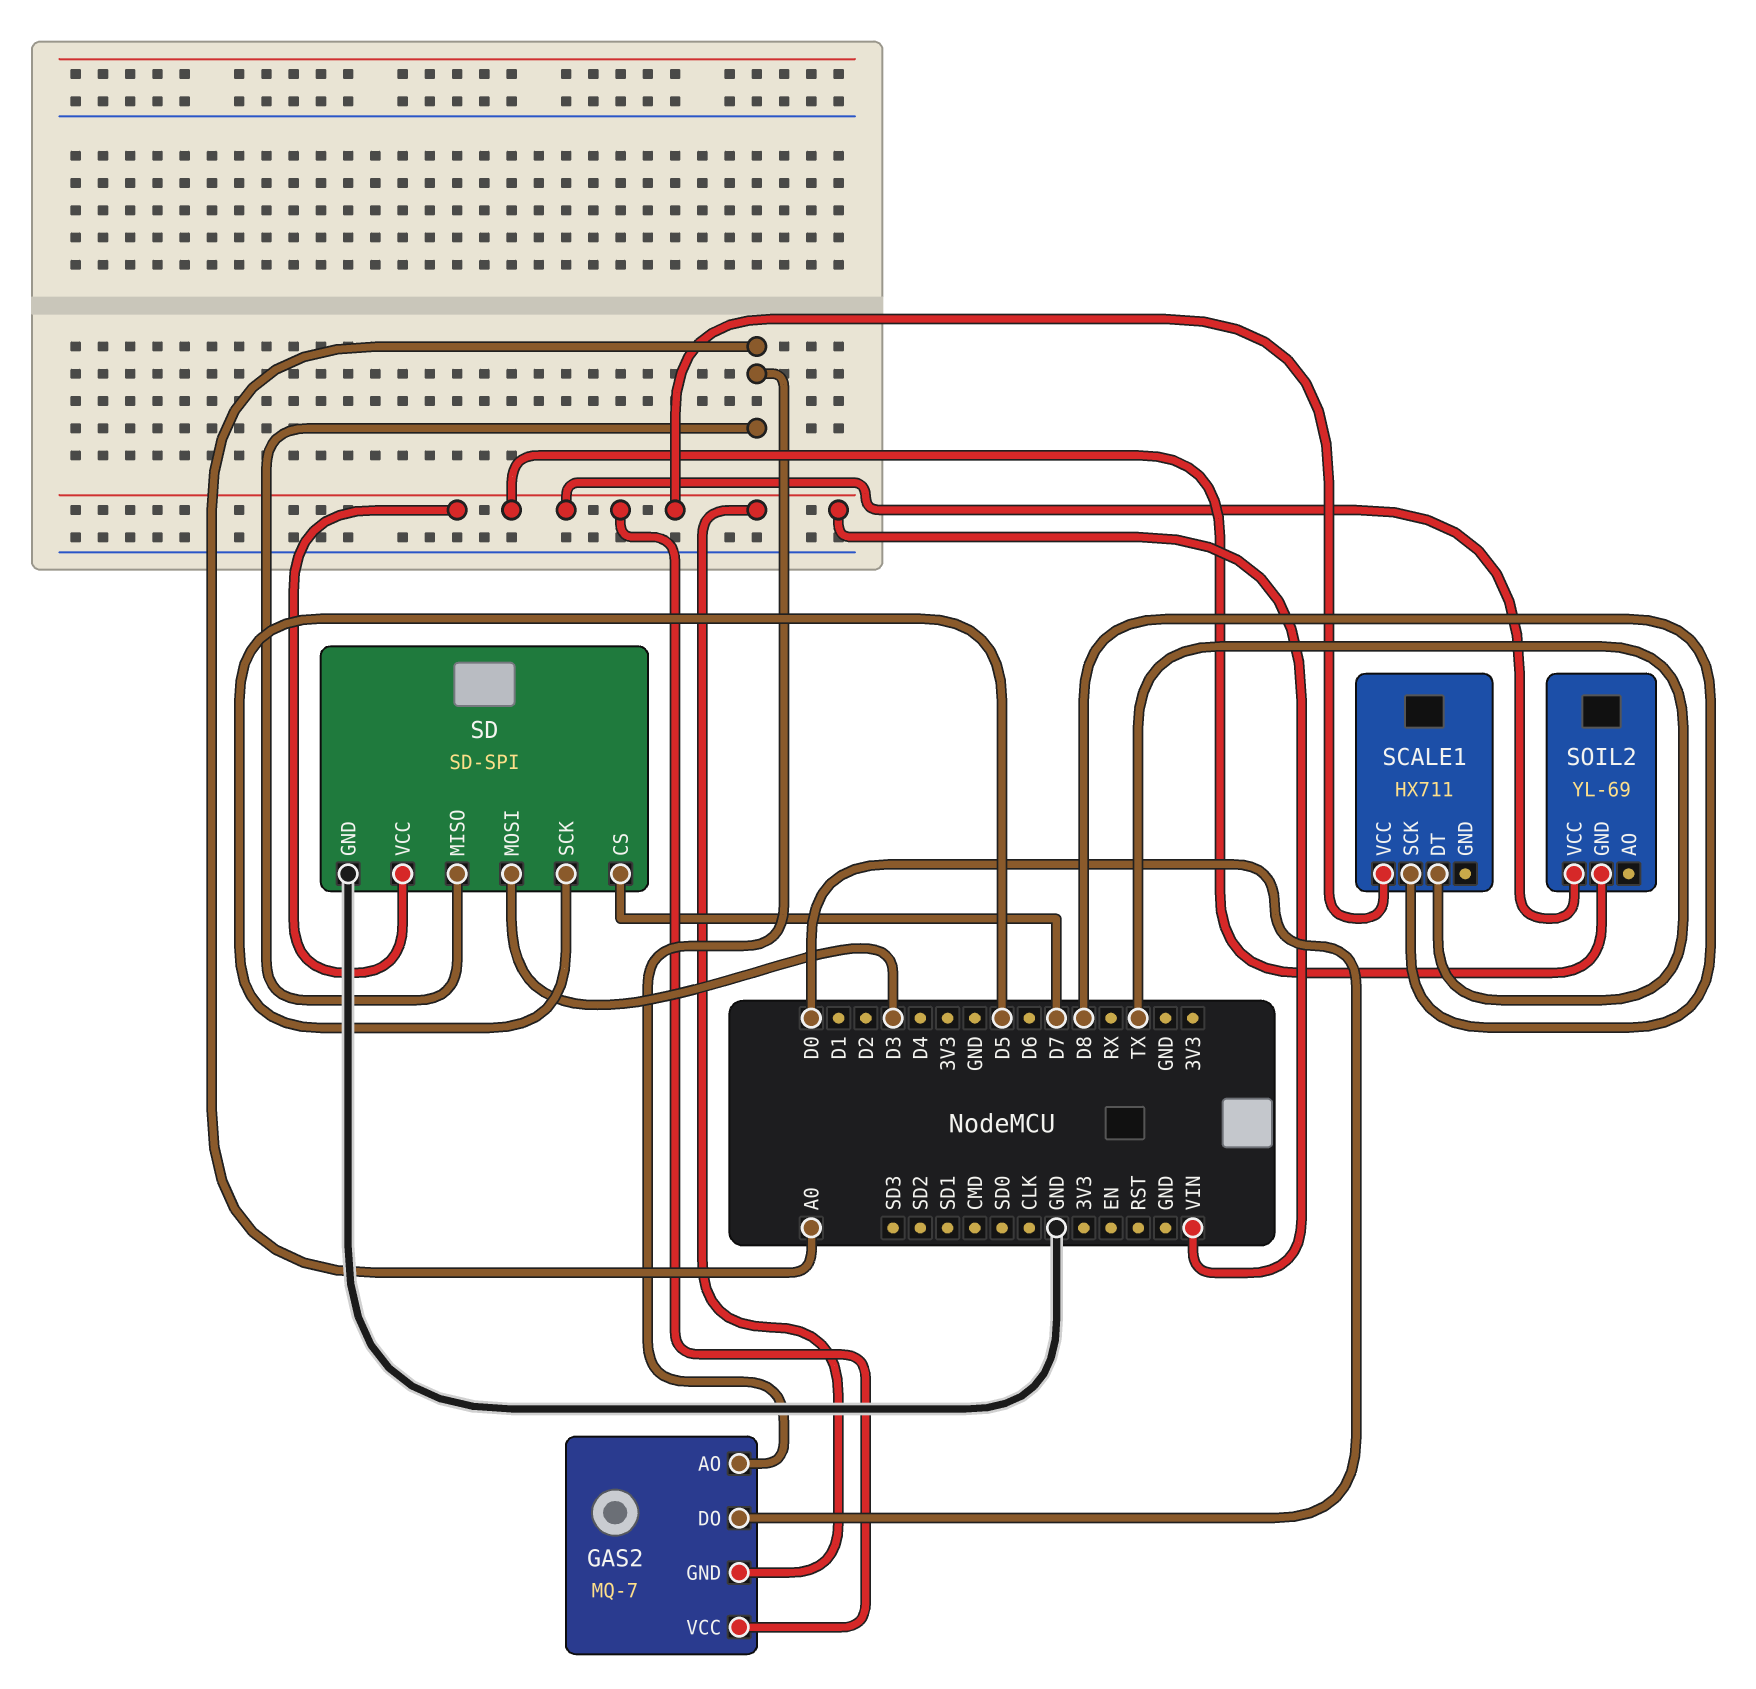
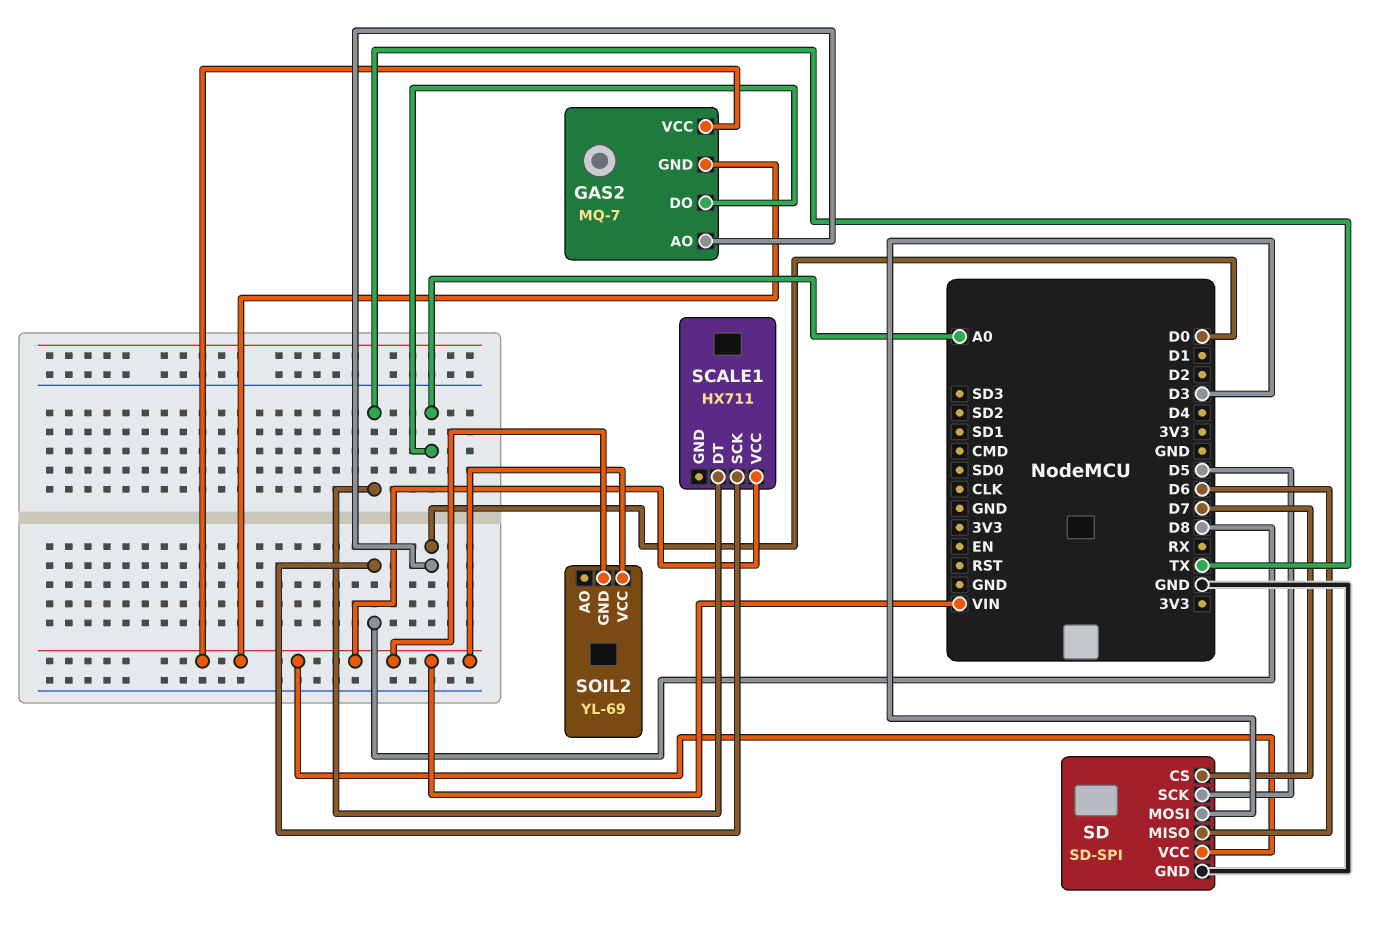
GAS2 pin AO: A0 -> D0
GAS2 pin DO: D0 -> A0
SD pin MISO: A0 -> D6

